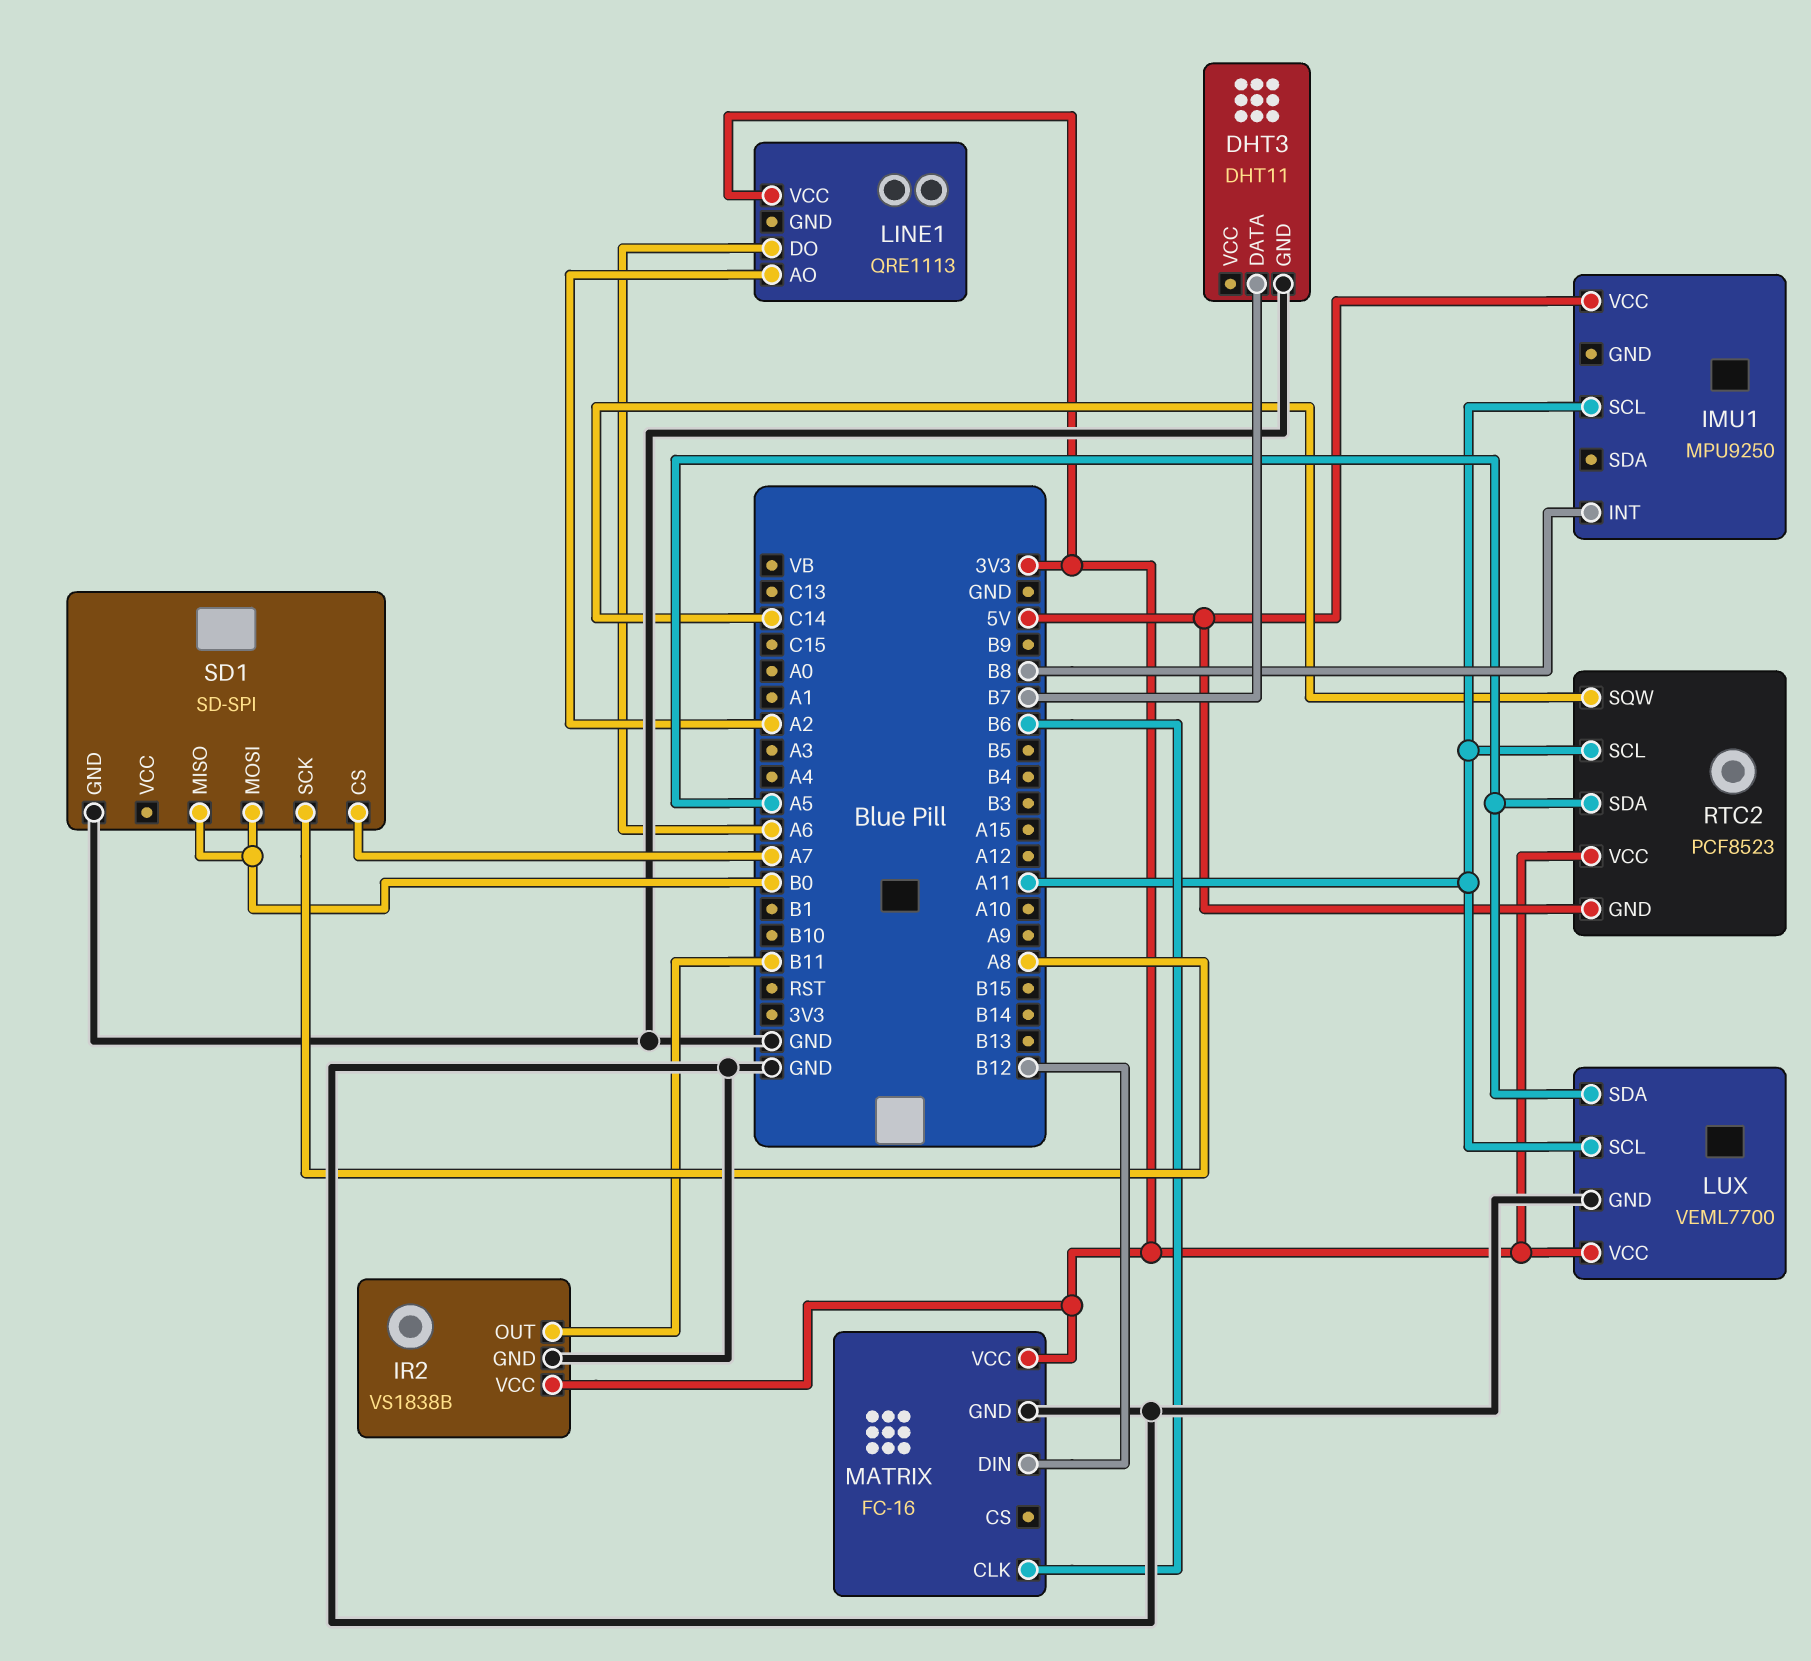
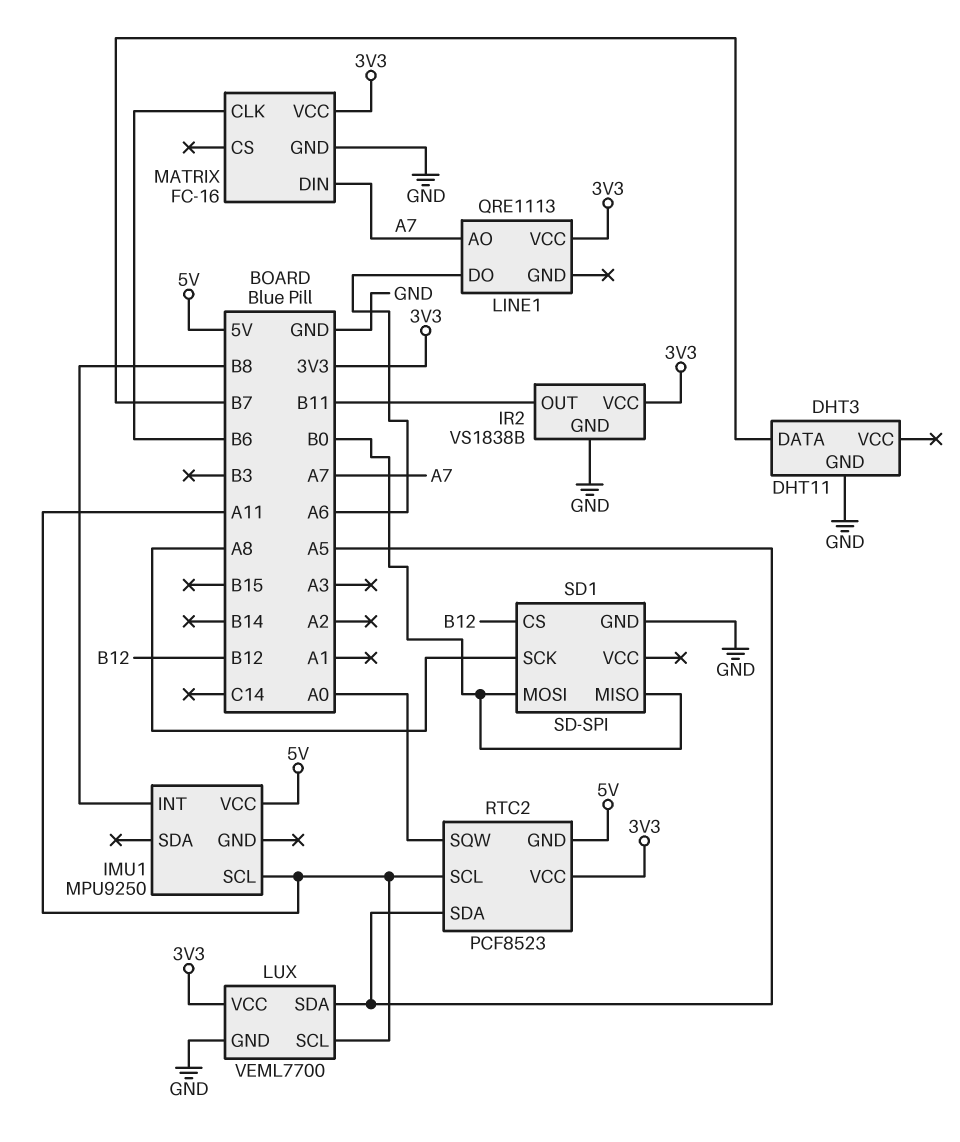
LINE1 pin AO: A2 -> A7
MATRIX pin DIN: B12 -> A7
RTC2 pin SQW: C14 -> A0
SD1 pin CS: A7 -> B12

